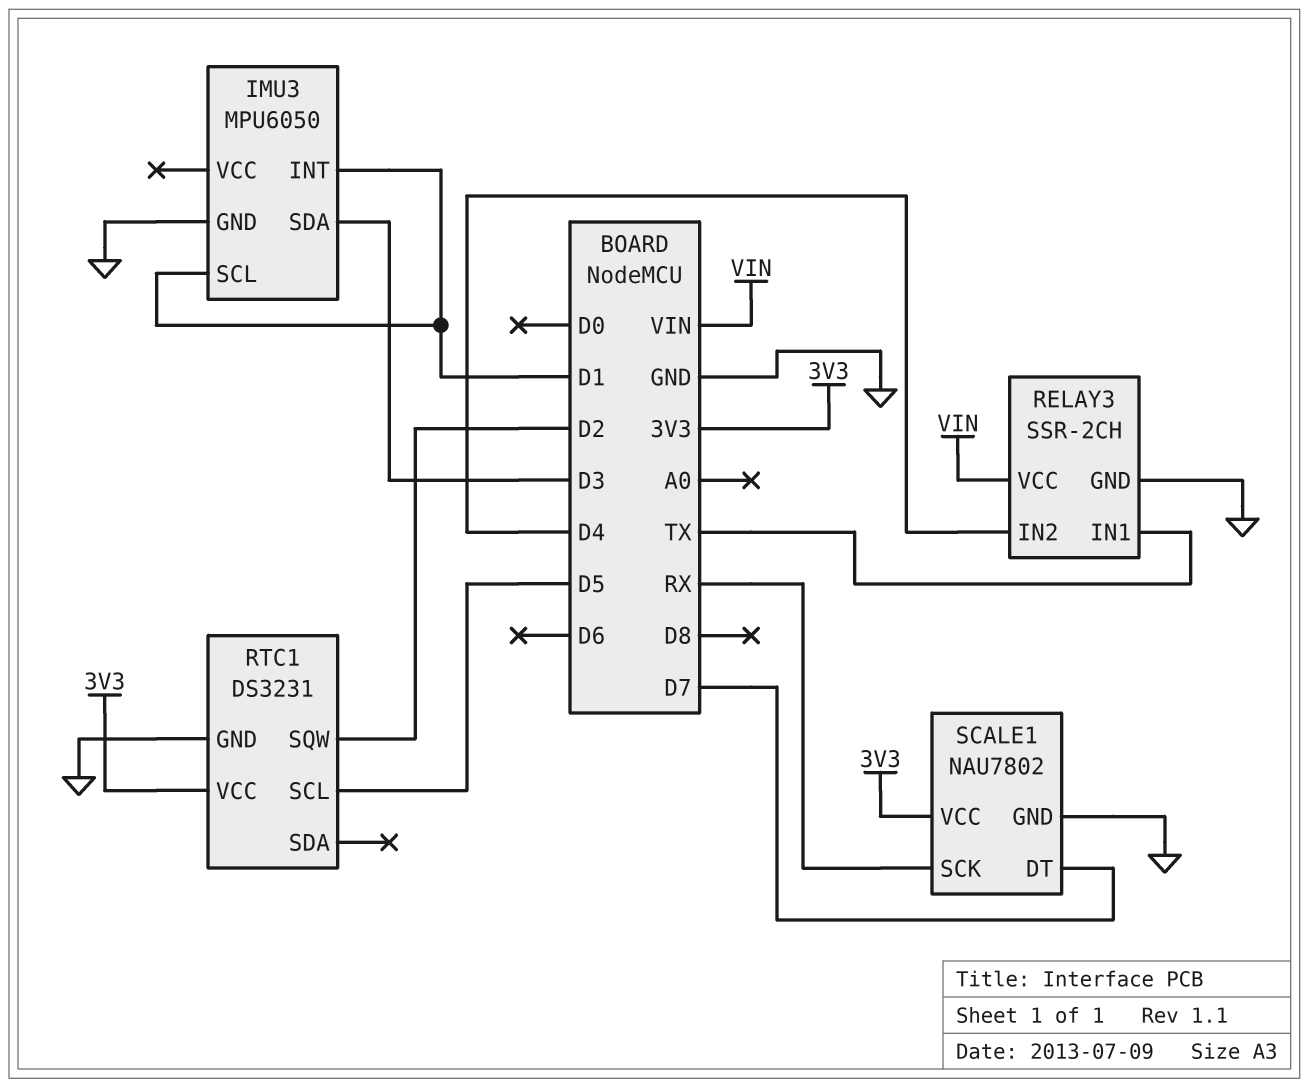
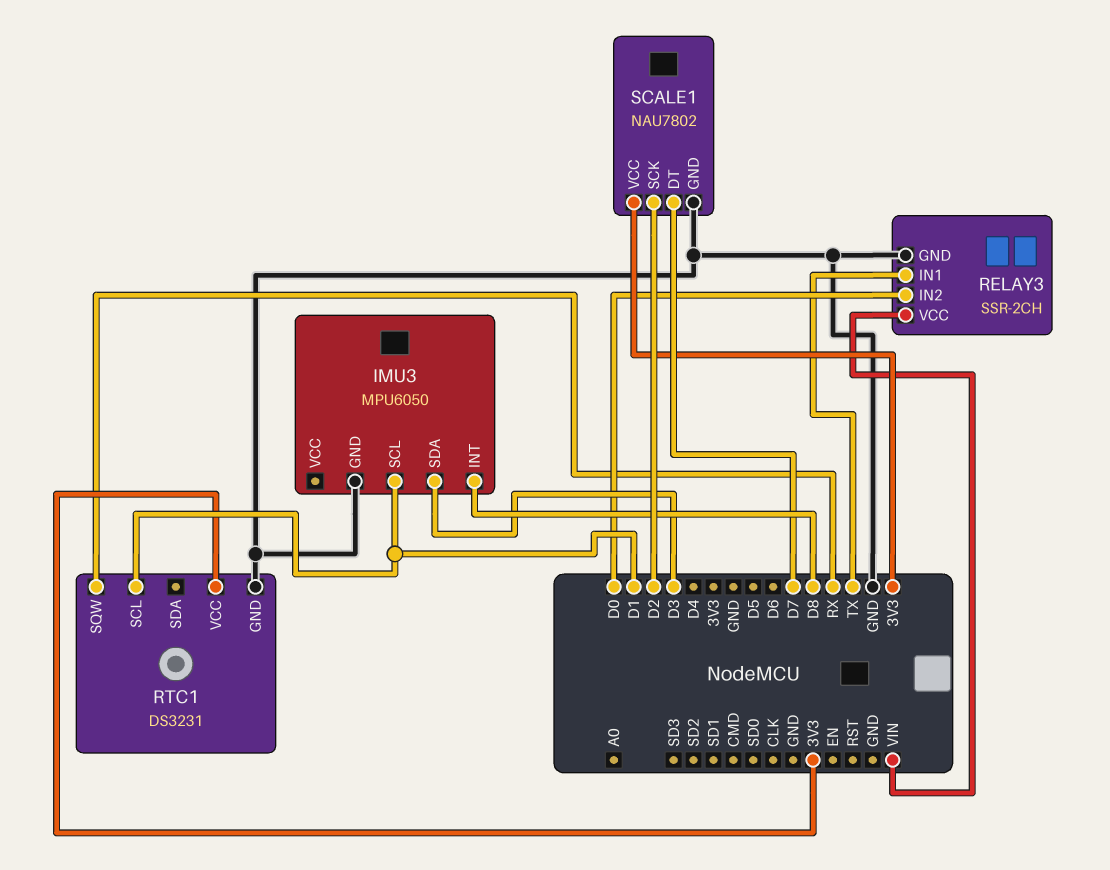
IMU3 pin INT: D1 -> D8
RELAY3 pin IN2: D4 -> D0
RTC1 pin SCL: D5 -> D1
RTC1 pin SQW: D2 -> RX
SCALE1 pin SCK: RX -> D2

